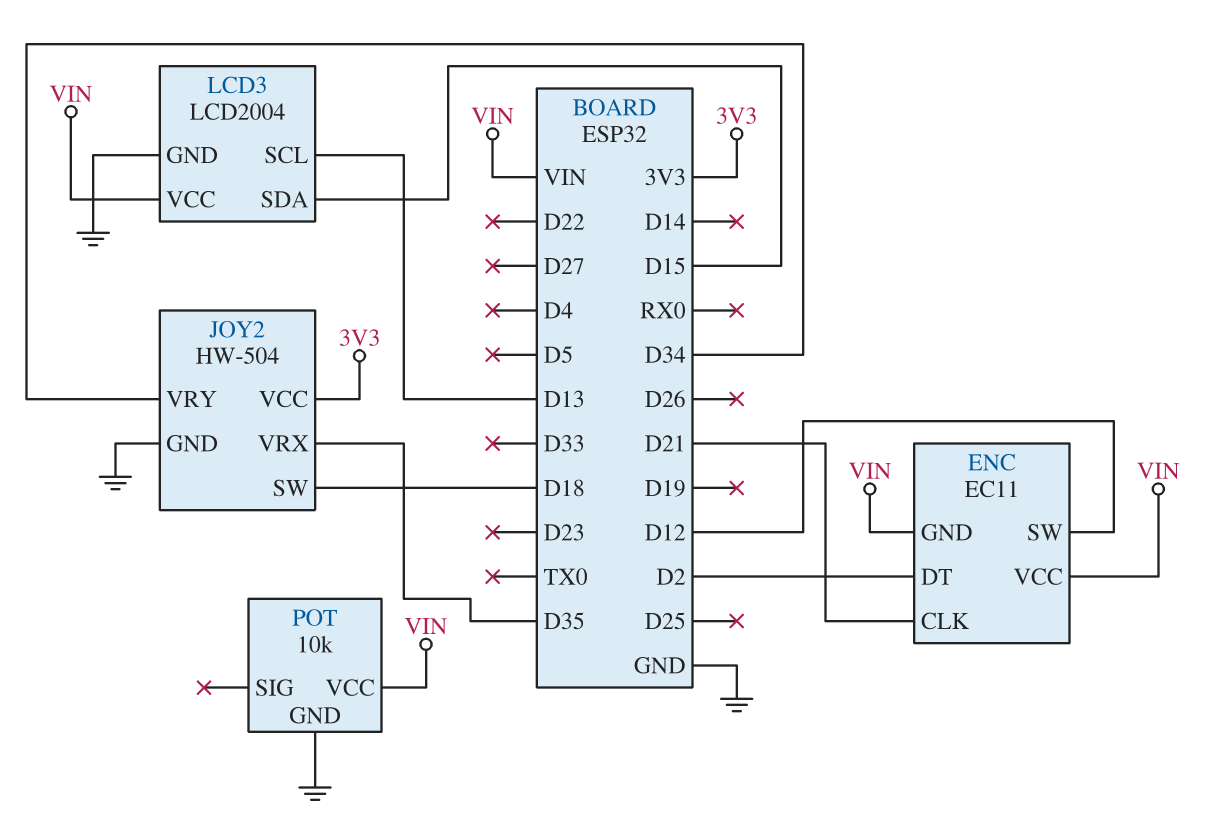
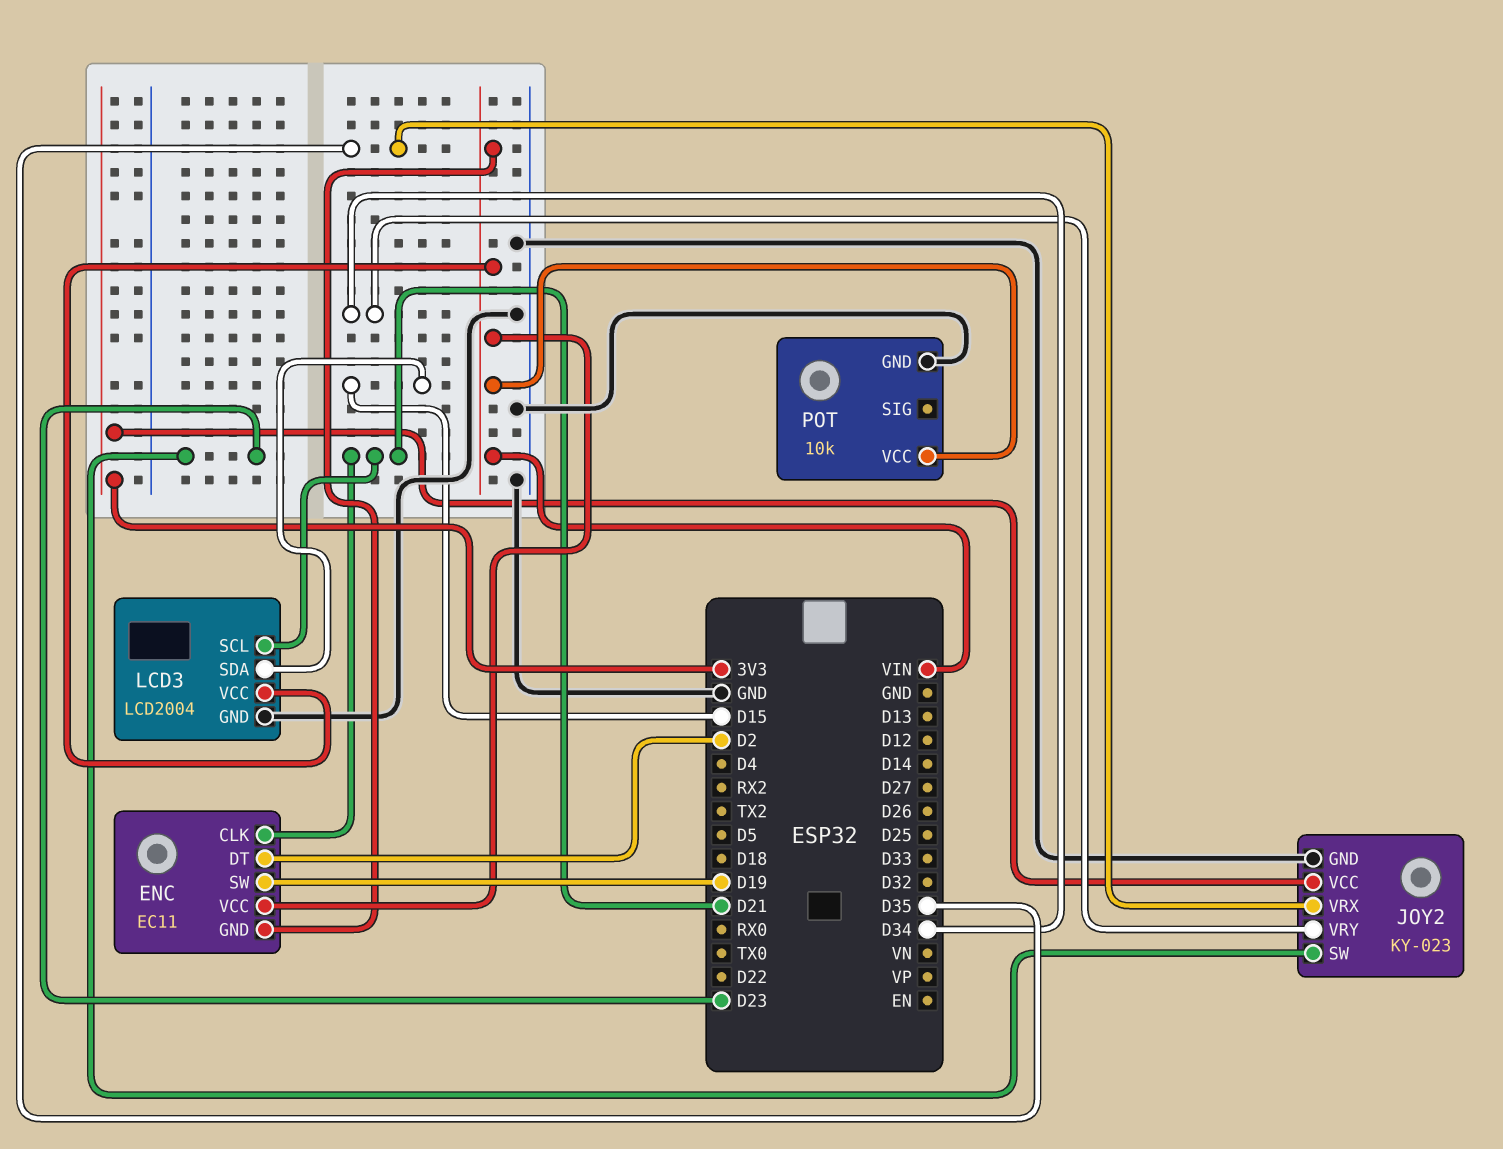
ENC pin SW: D12 -> D19
JOY2: HW-504 -> KY-023
JOY2 pin SW: D18 -> D23
LCD3 pin SCL: D13 -> D21

